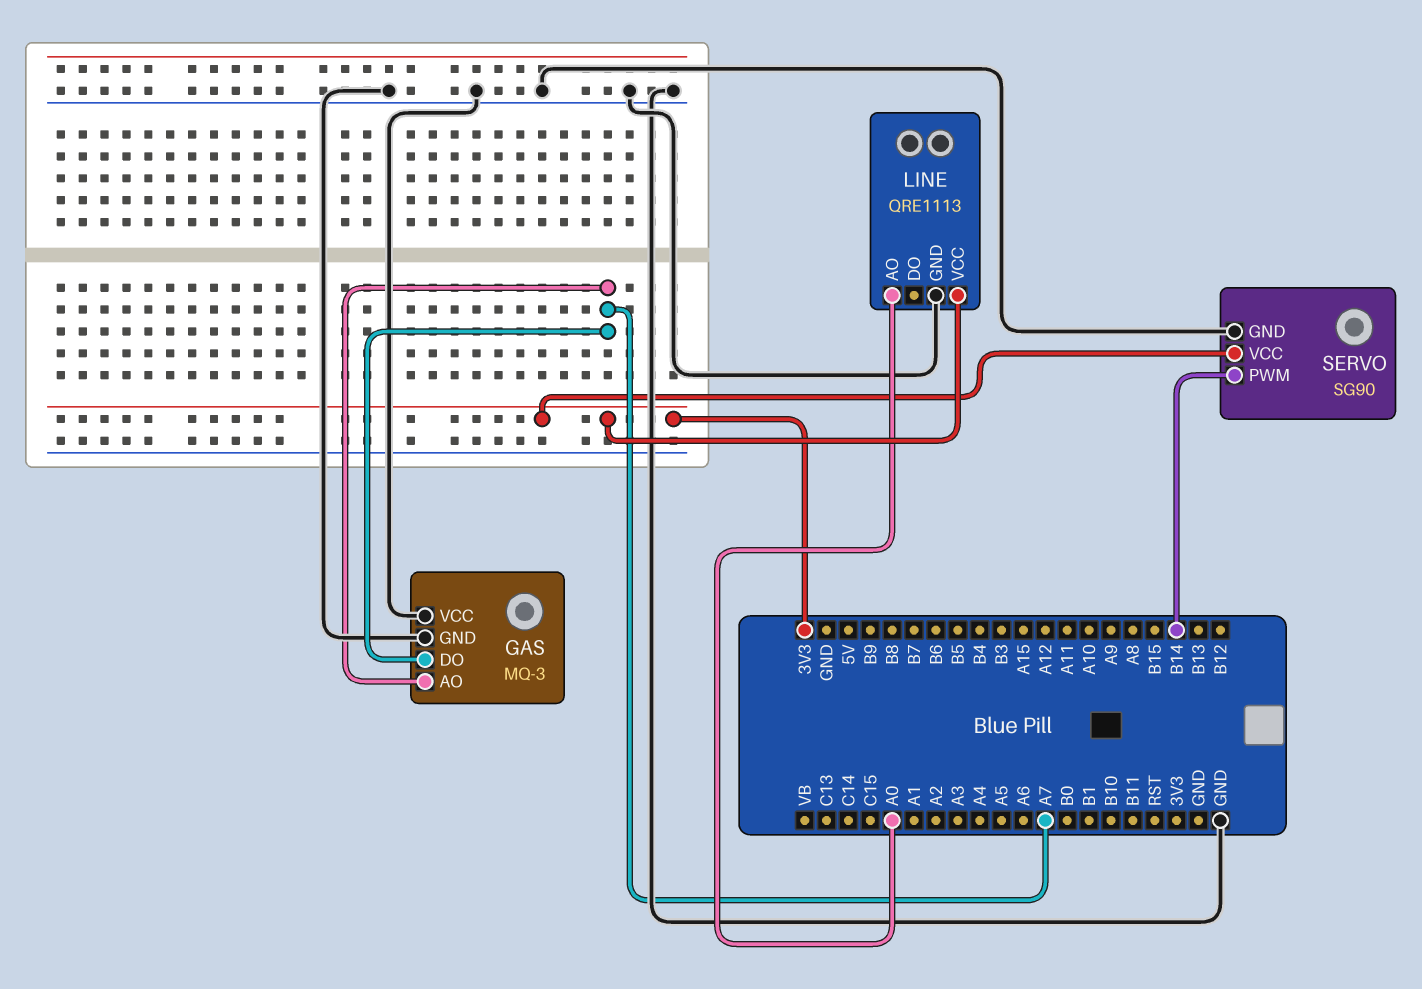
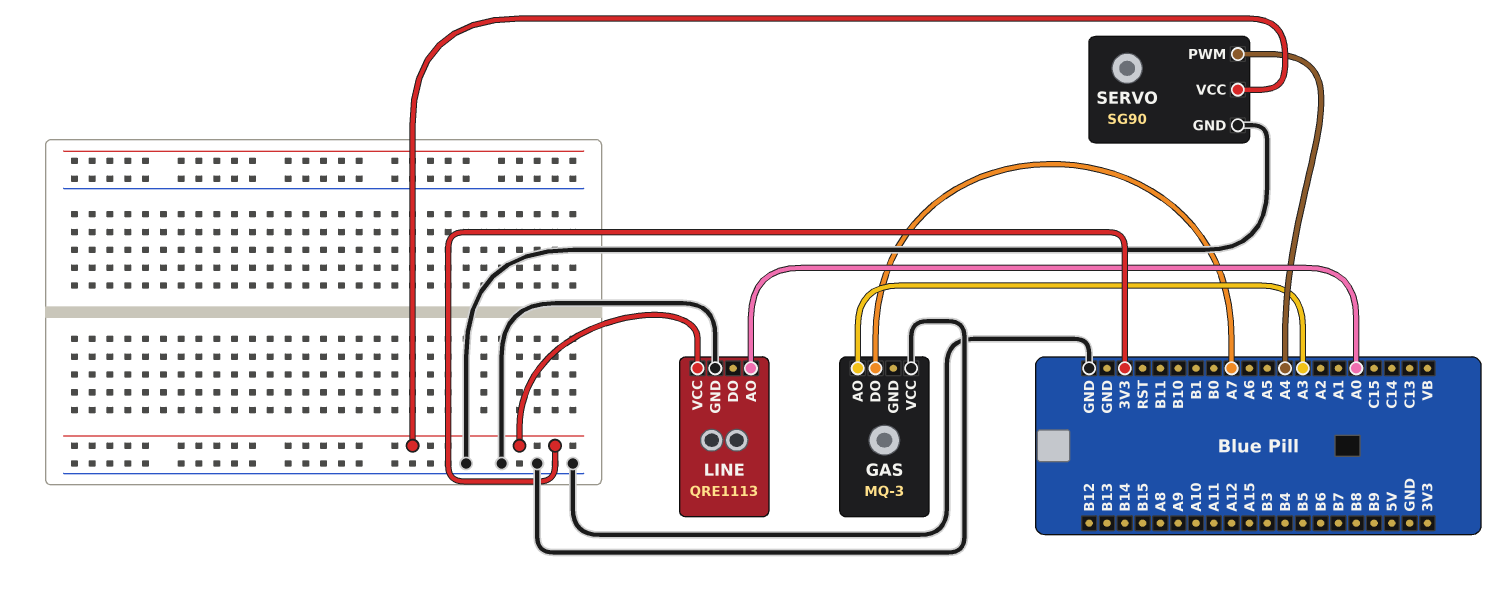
GAS pin AO: A7 -> A3
GAS pin GND: GND -> none
SERVO pin PWM: B14 -> A4

